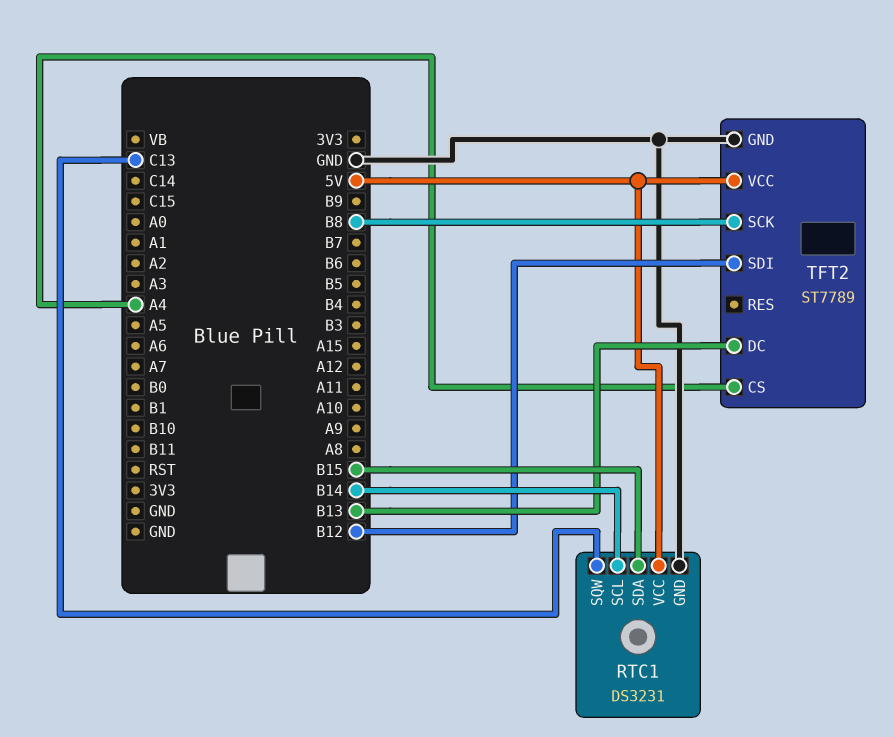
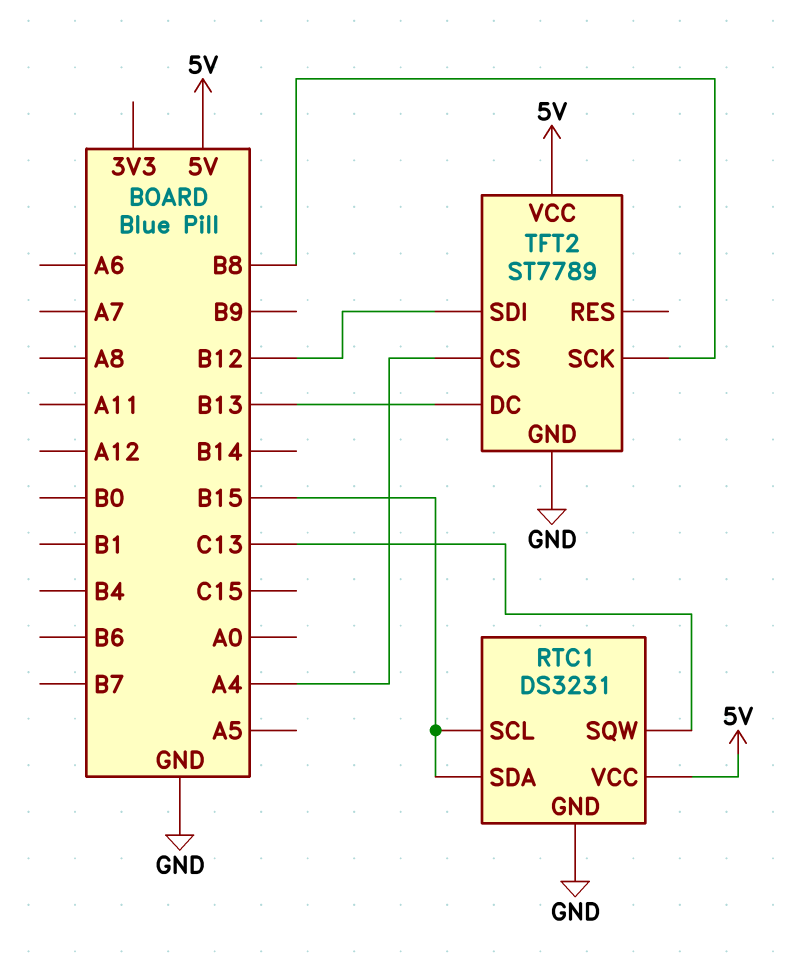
RTC1 pin SCL: B14 -> B15

